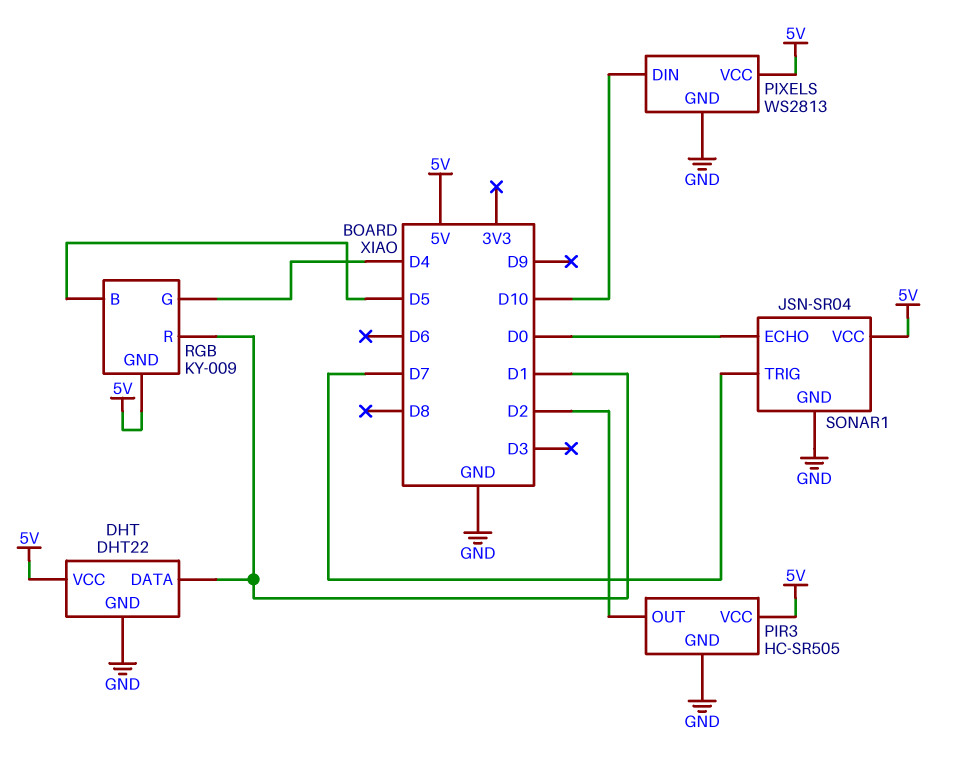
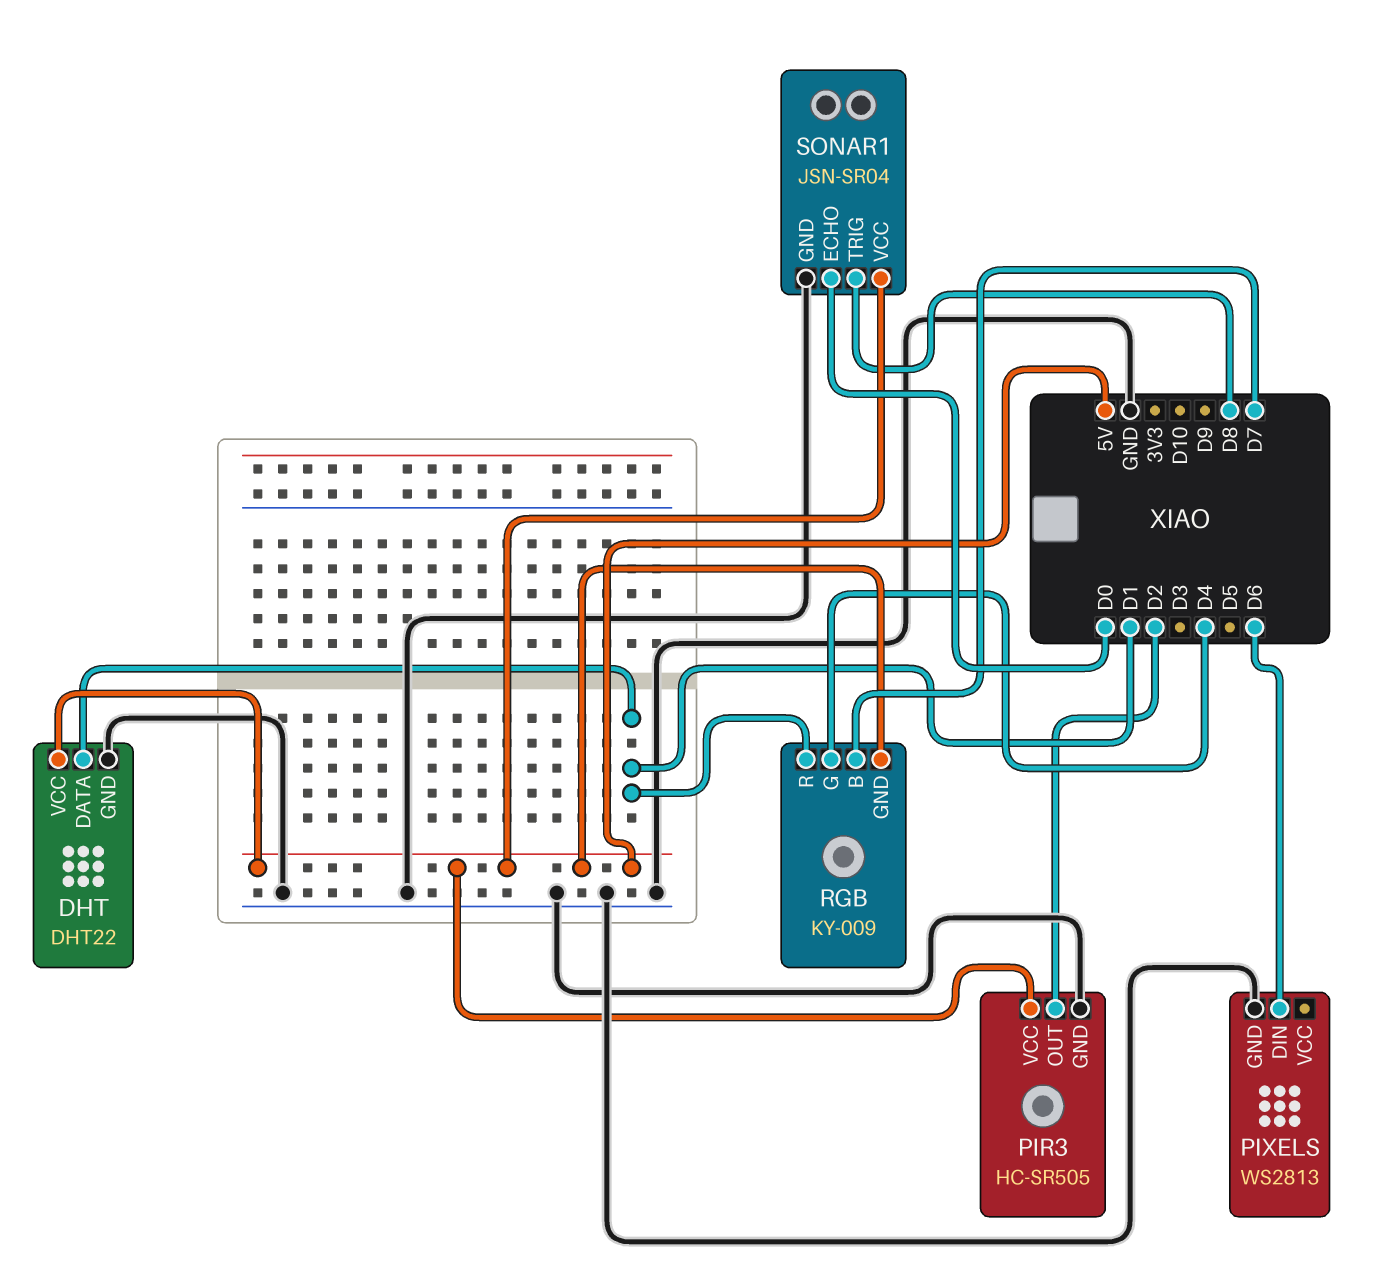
PIXELS pin DIN: D10 -> D6
PIXELS pin VCC: 5V -> none
RGB pin B: D5 -> D7
SONAR1 pin TRIG: D7 -> D8

